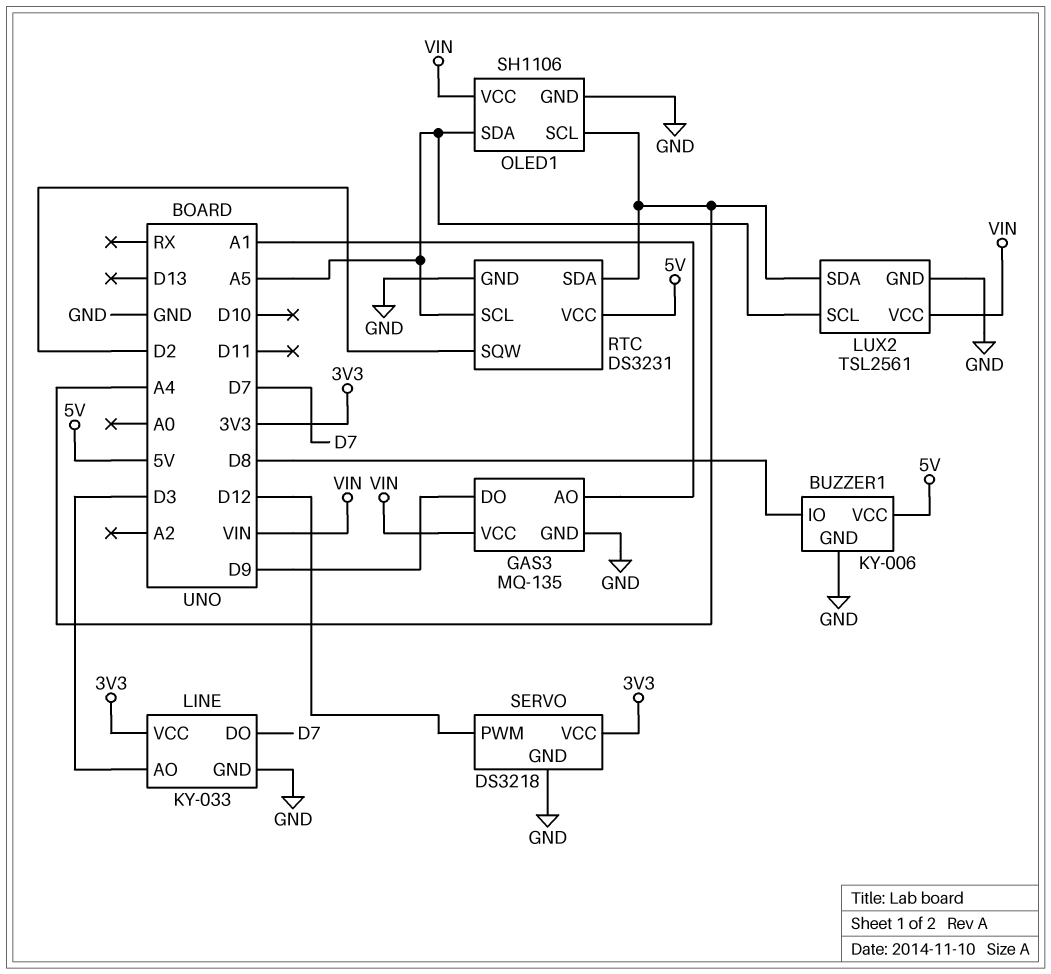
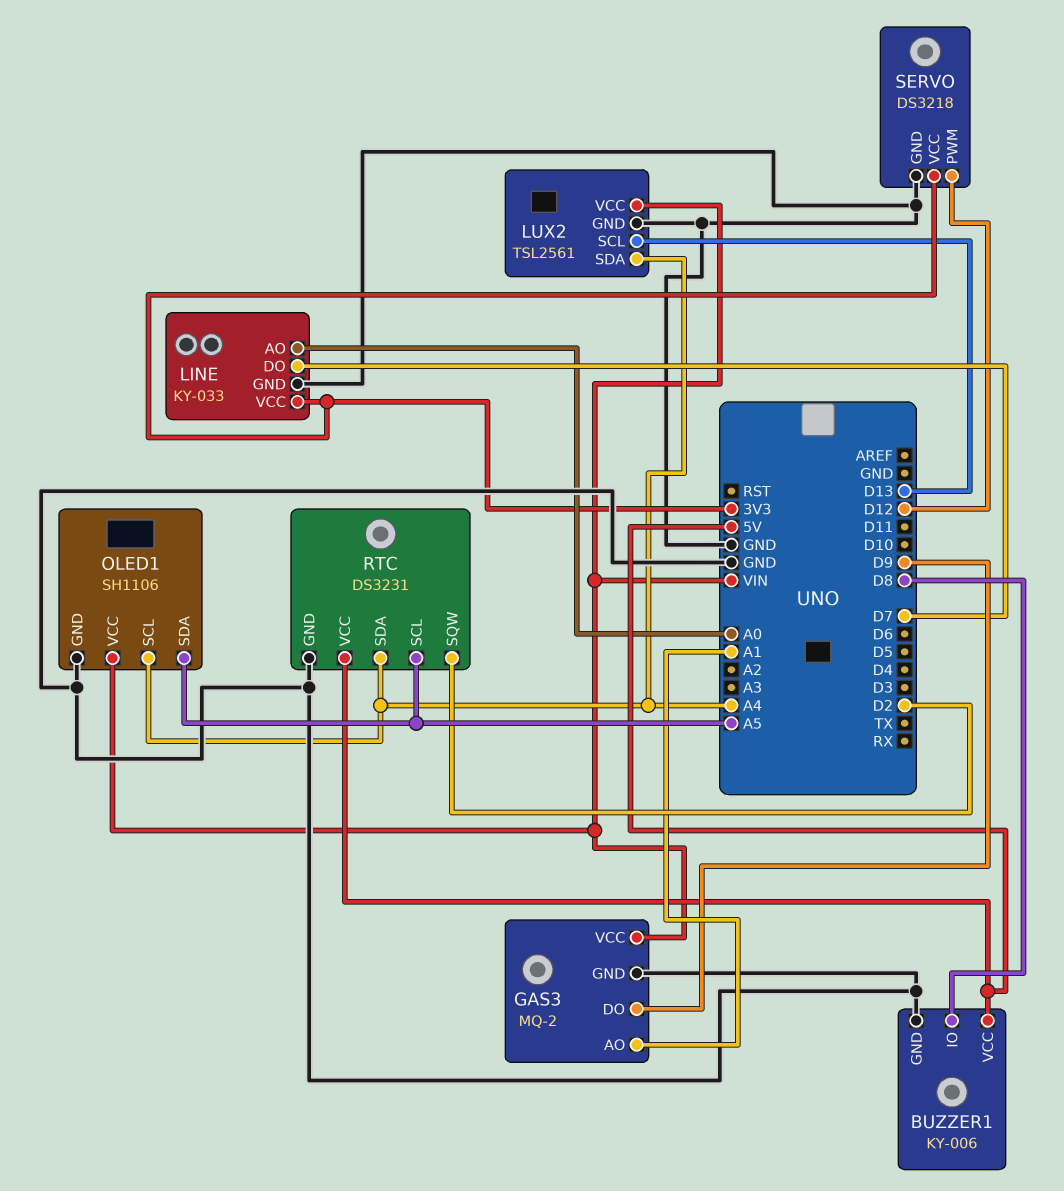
GAS3: MQ-135 -> MQ-2
LINE pin AO: D3 -> A0
LUX2 pin SCL: A5 -> D13

